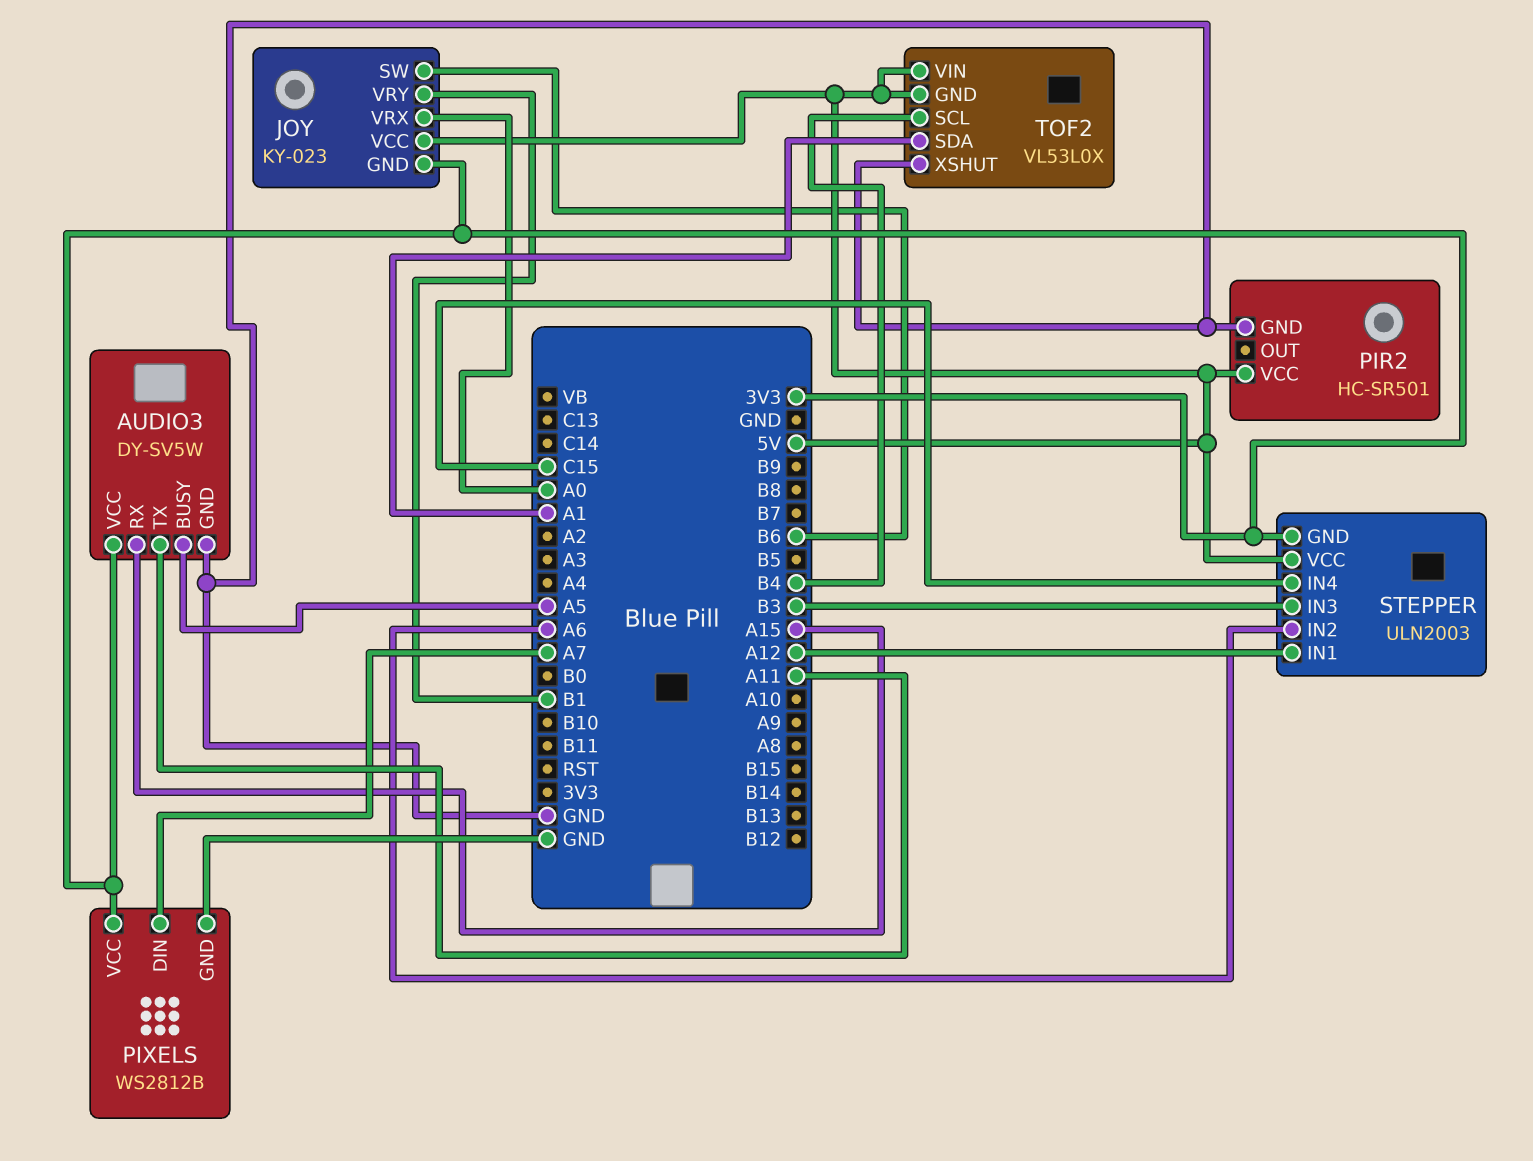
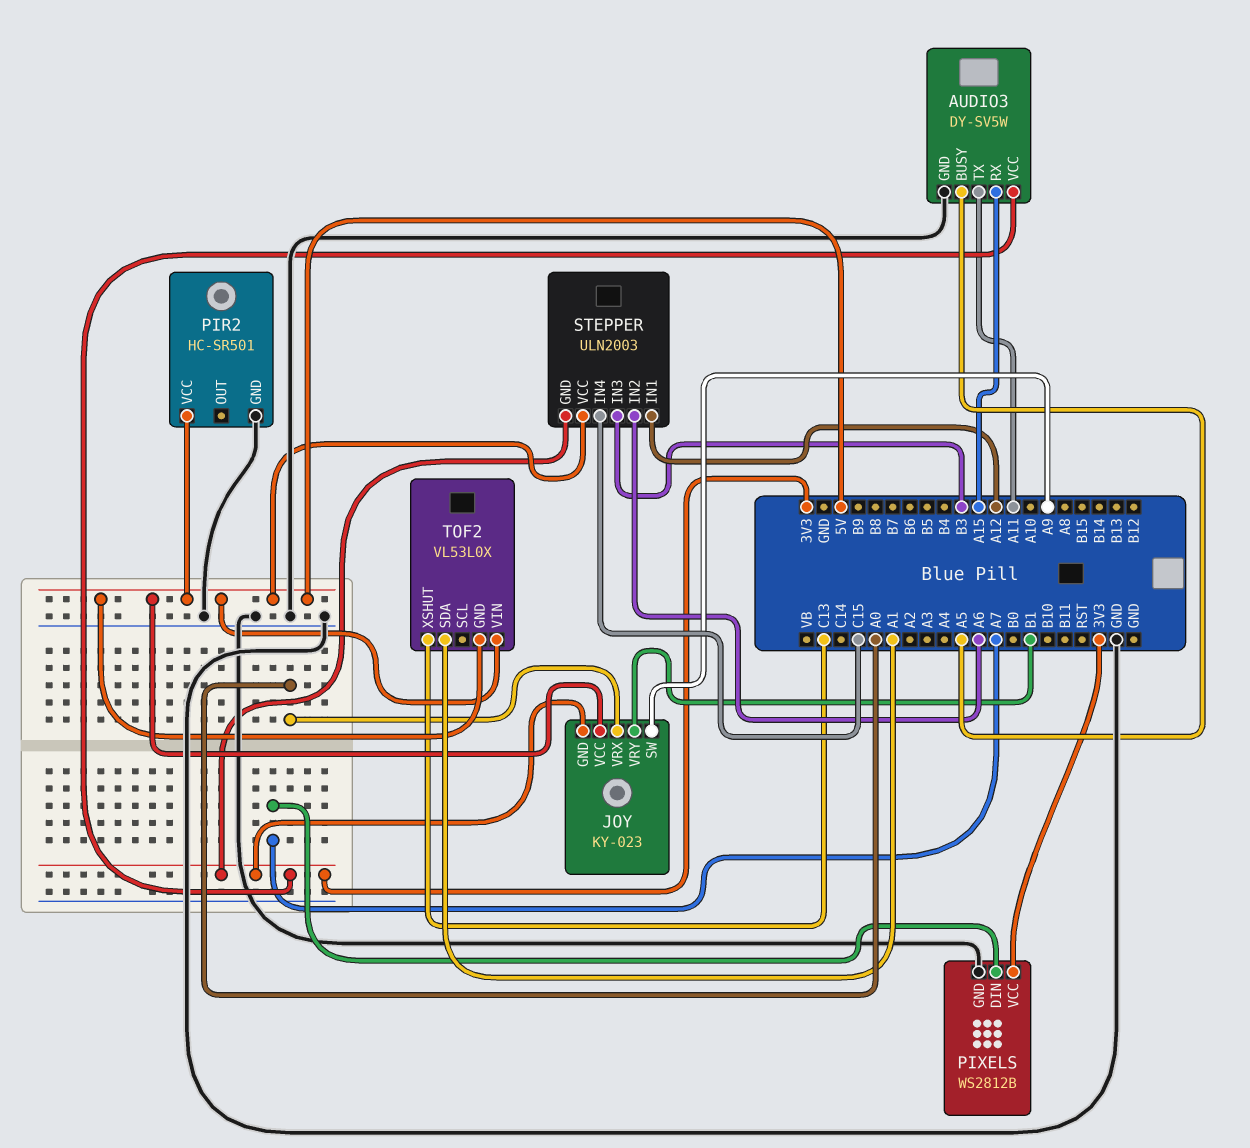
JOY pin SW: B6 -> A9
TOF2 pin SCL: B4 -> none
TOF2 pin XSHUT: GND -> C13

